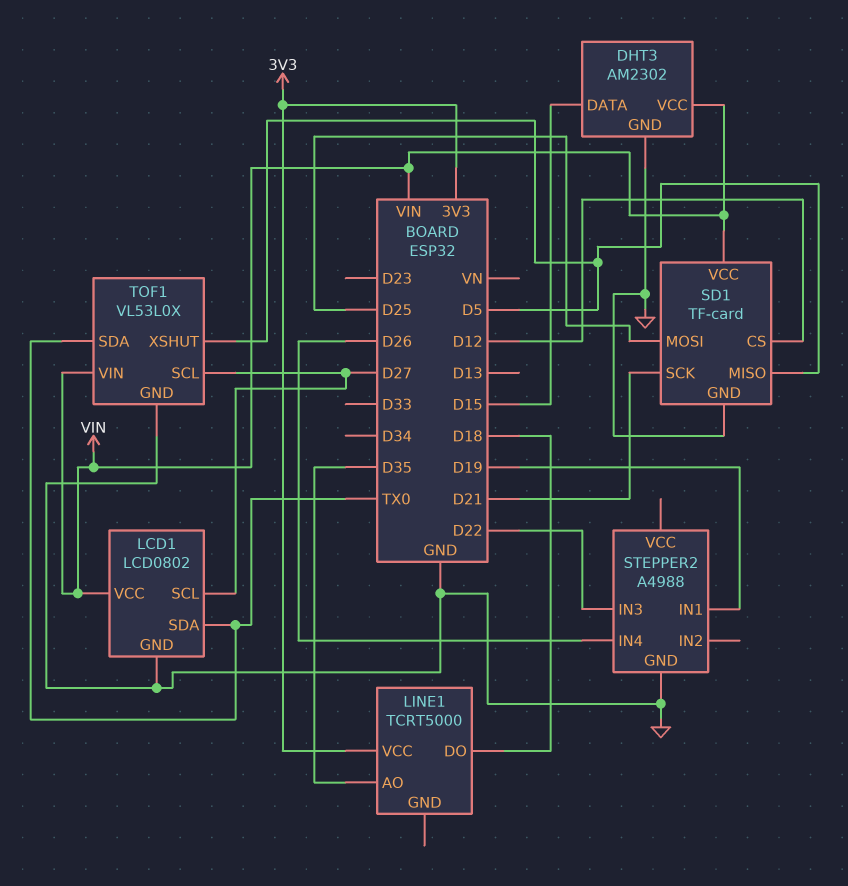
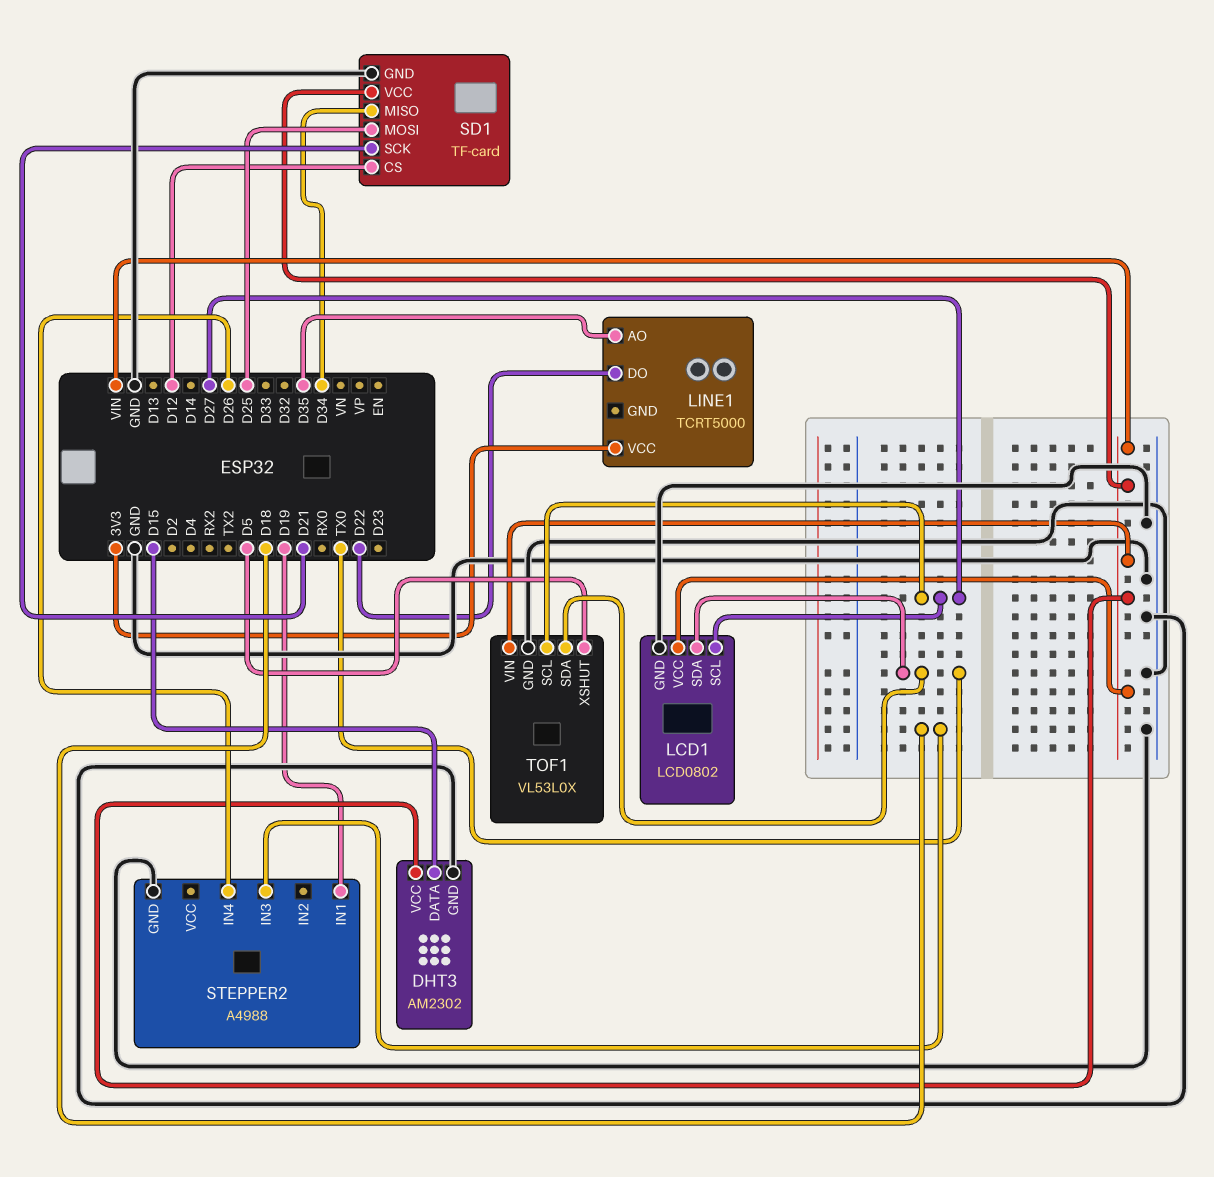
LINE1 pin DO: D18 -> D22
SD1 pin MISO: D5 -> D34
STEPPER2 pin IN3: D22 -> D18

